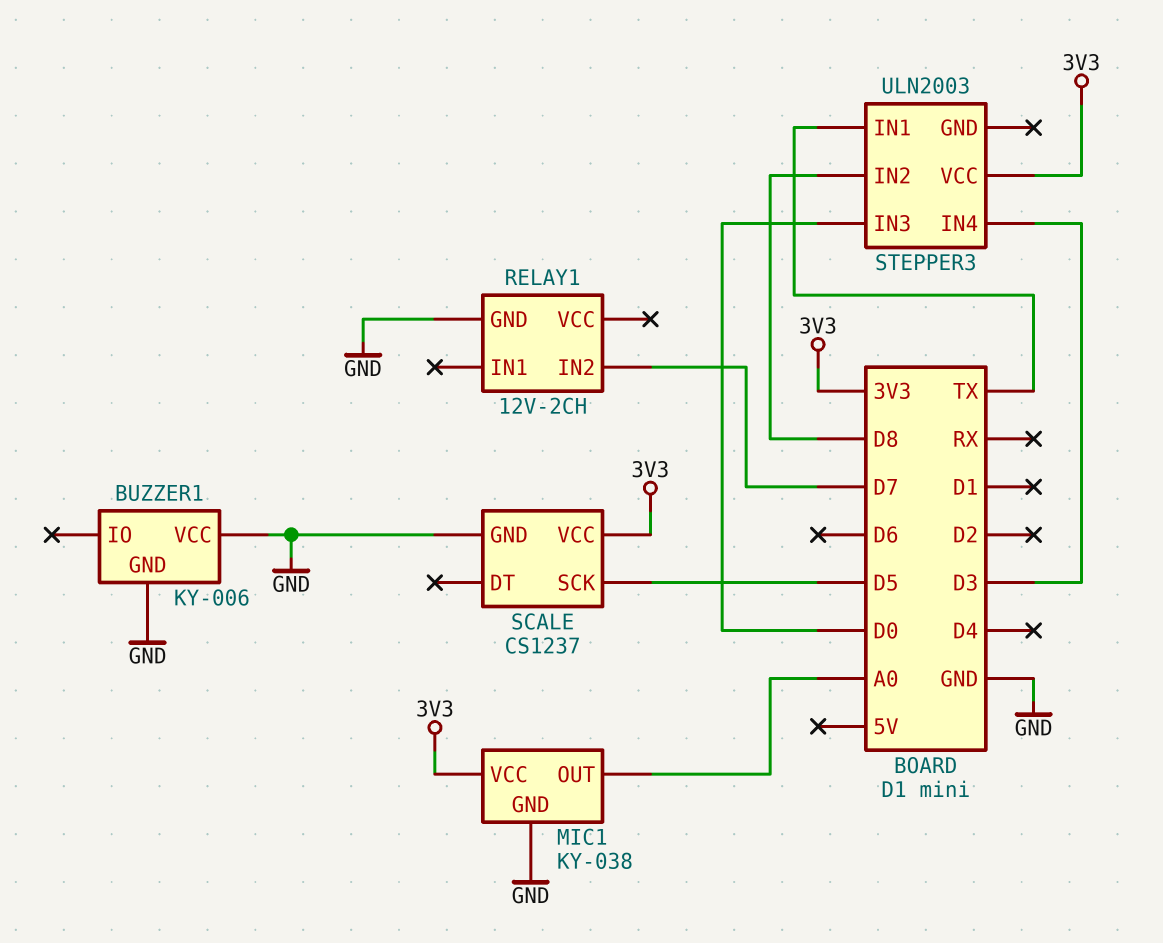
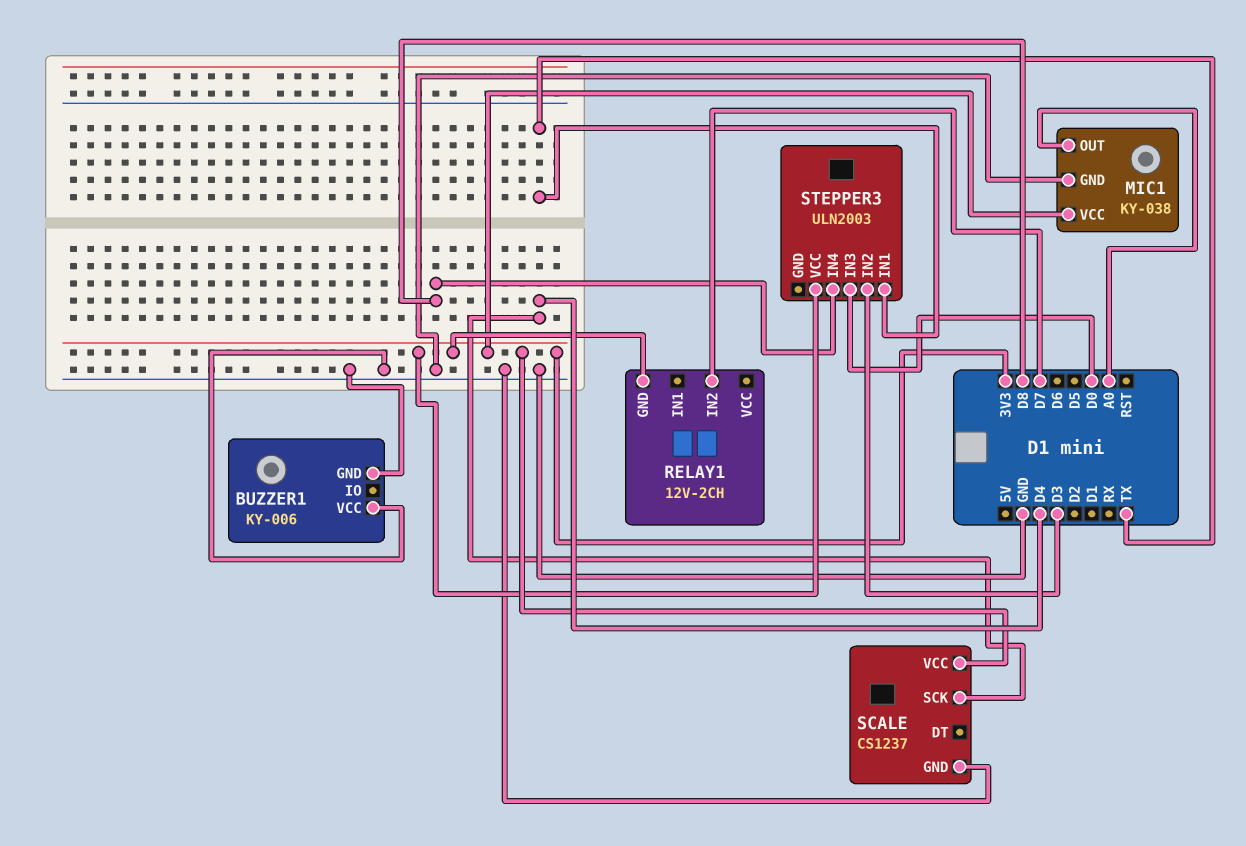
RELAY1 pin GND: GND -> 3V3
SCALE pin SCK: D5 -> D4
STEPPER3 pin IN2: D8 -> D3
STEPPER3 pin IN4: D3 -> D8

